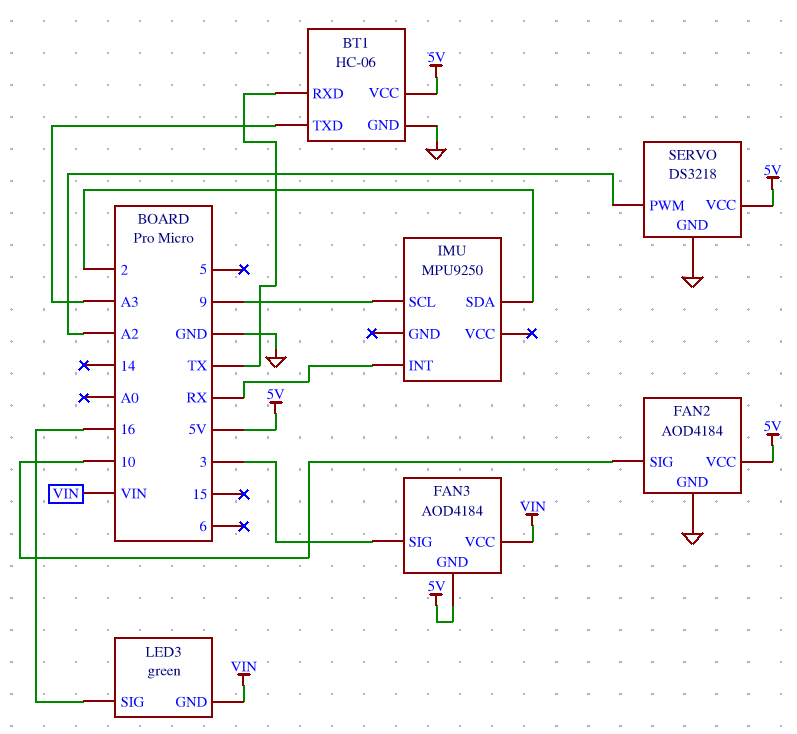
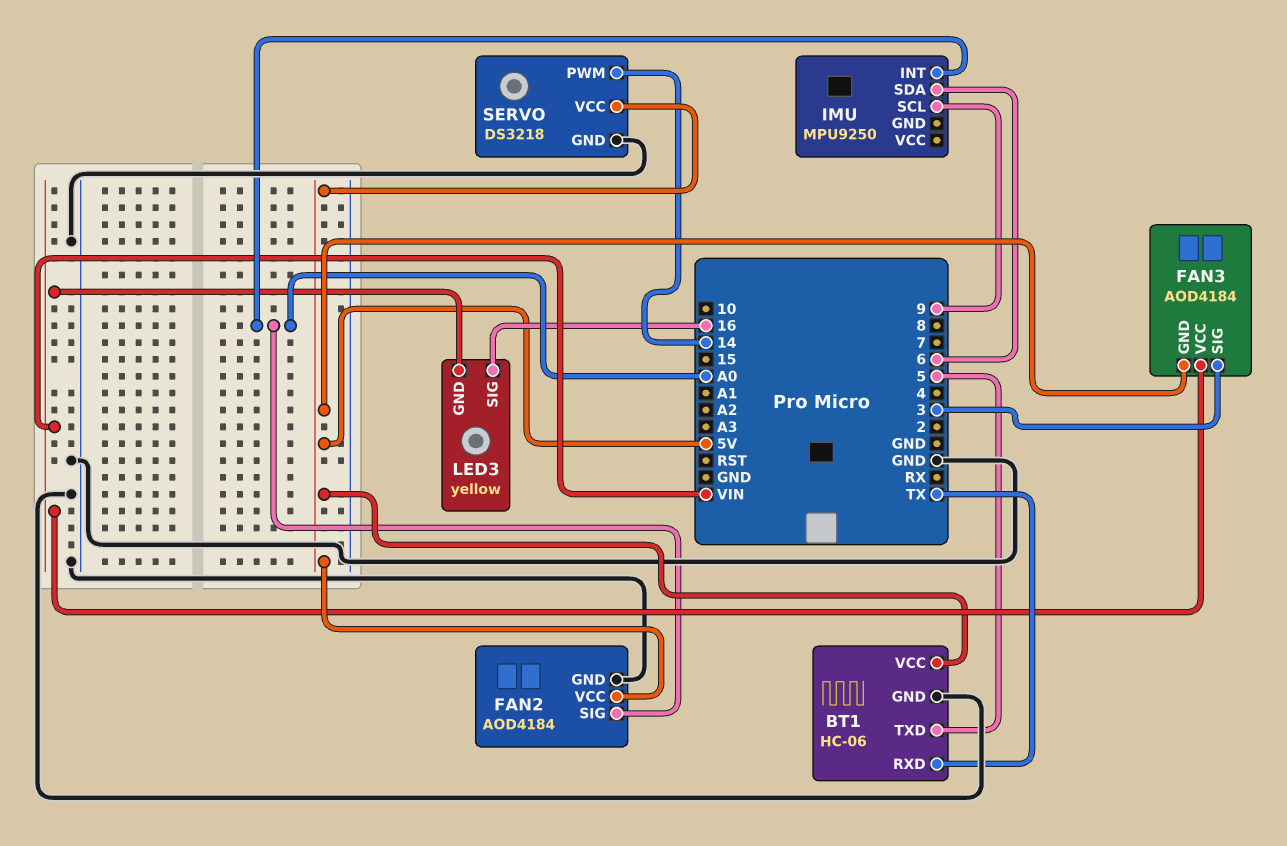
BT1 pin TXD: A3 -> 5
FAN2 pin SIG: 10 -> A0
IMU pin INT: RX -> A0
IMU pin SDA: 2 -> 6
LED3: green -> yellow
SERVO pin PWM: A2 -> 14

